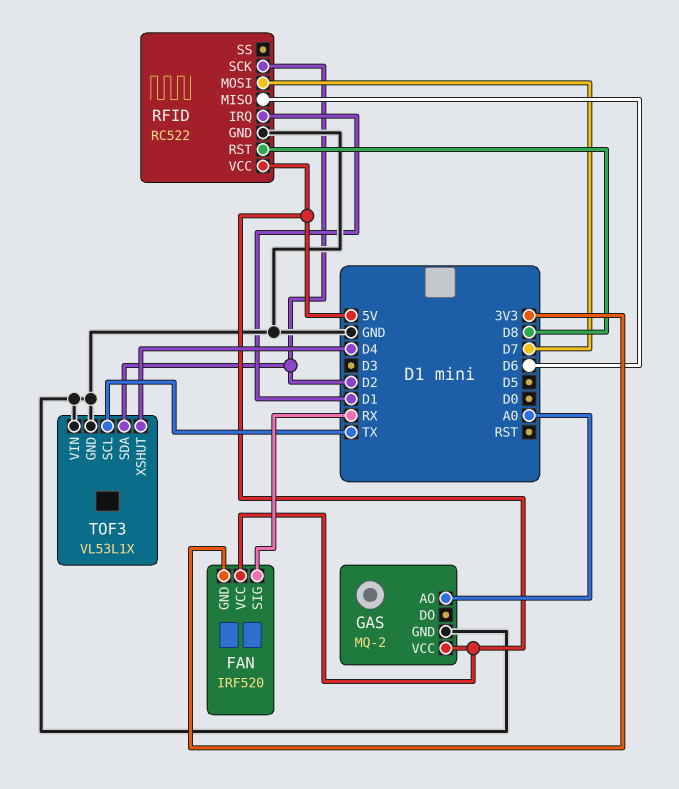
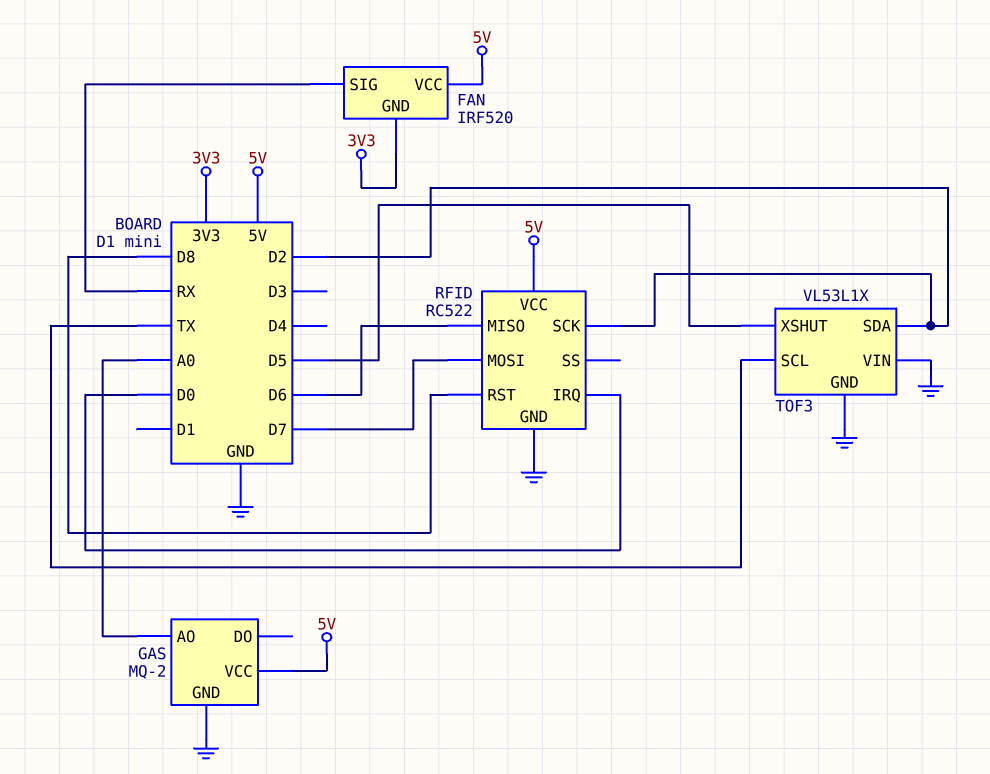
RFID pin IRQ: D1 -> D0
TOF3 pin XSHUT: D4 -> D5

